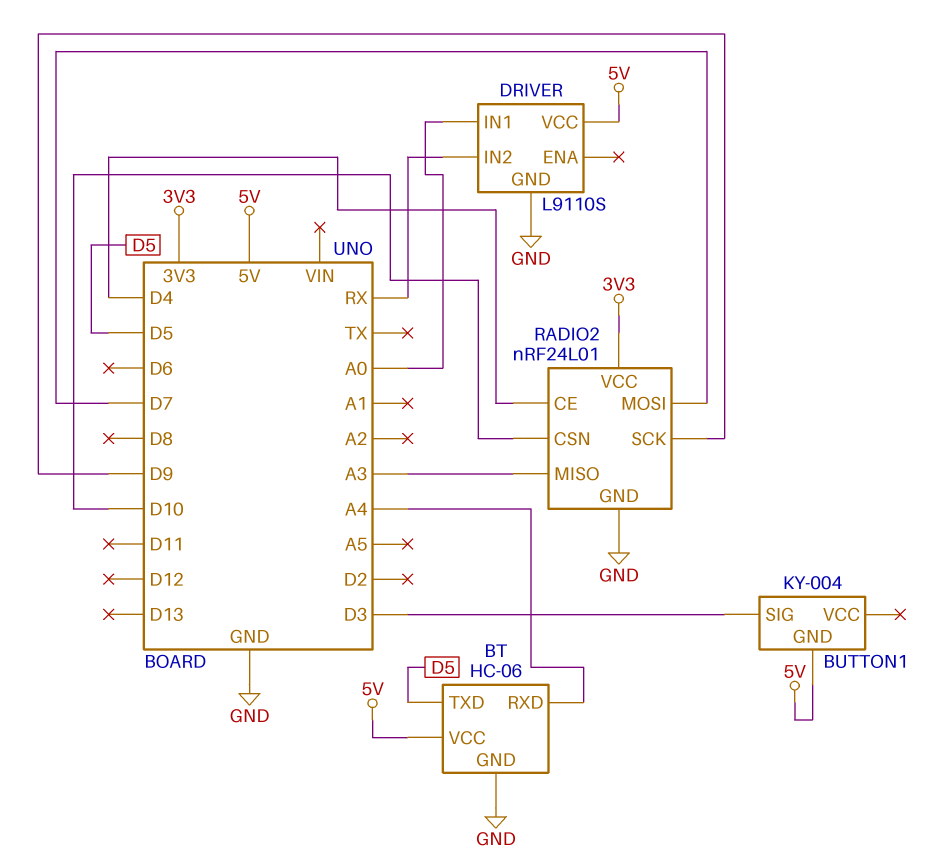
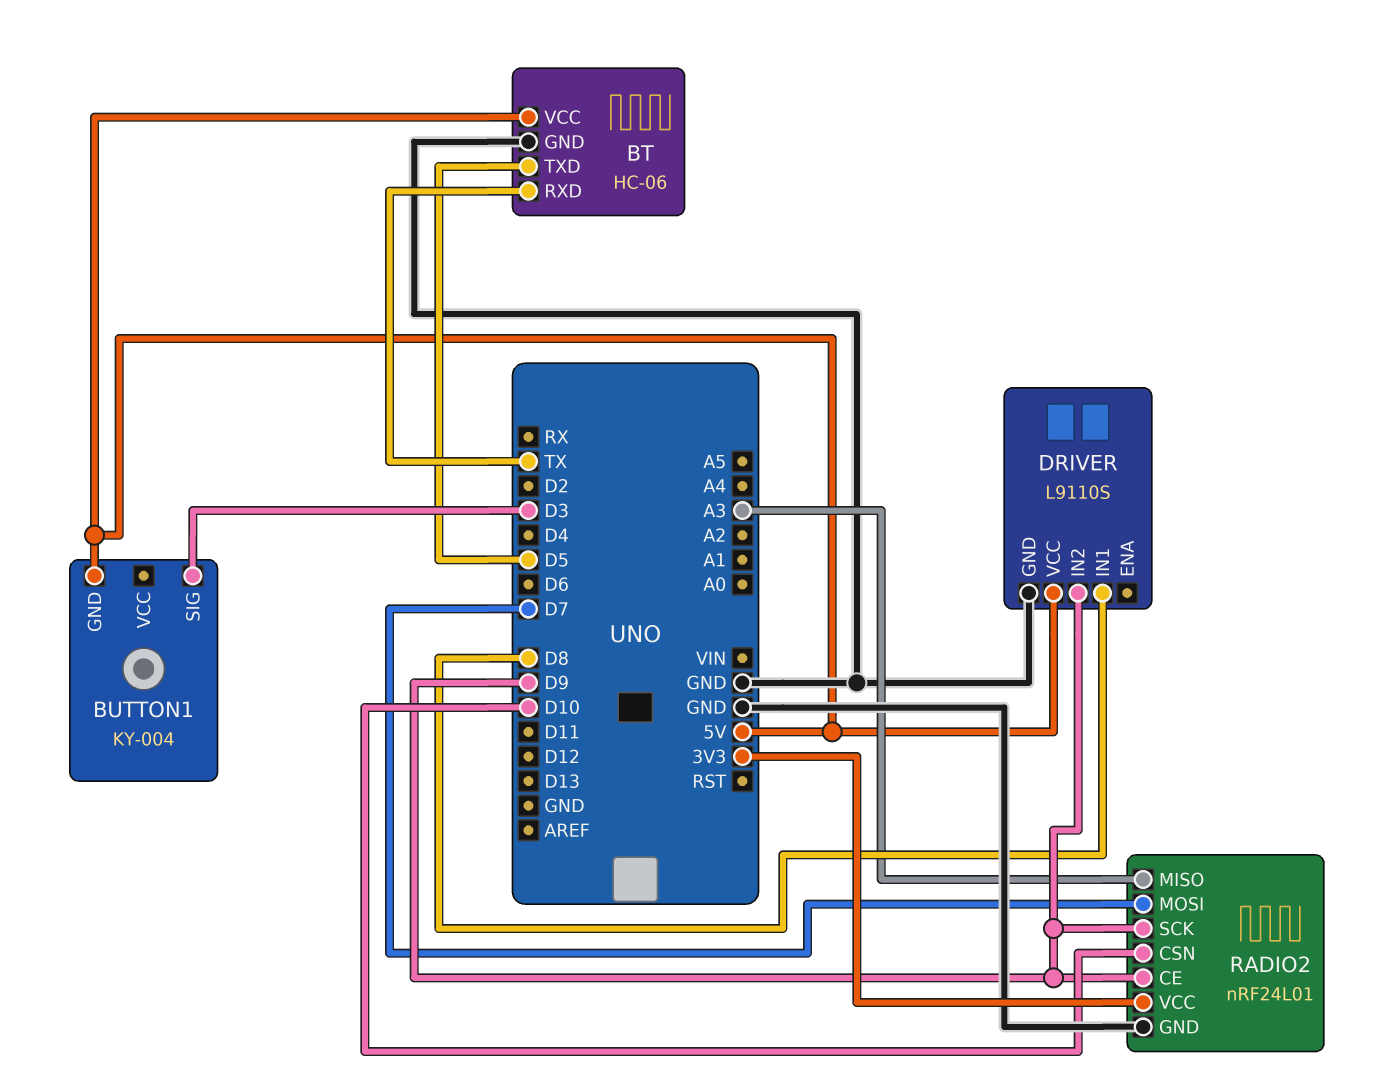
BT pin RXD: A4 -> TX
DRIVER pin IN1: A0 -> D8
DRIVER pin IN2: RX -> D9
RADIO2 pin CE: D4 -> D9

